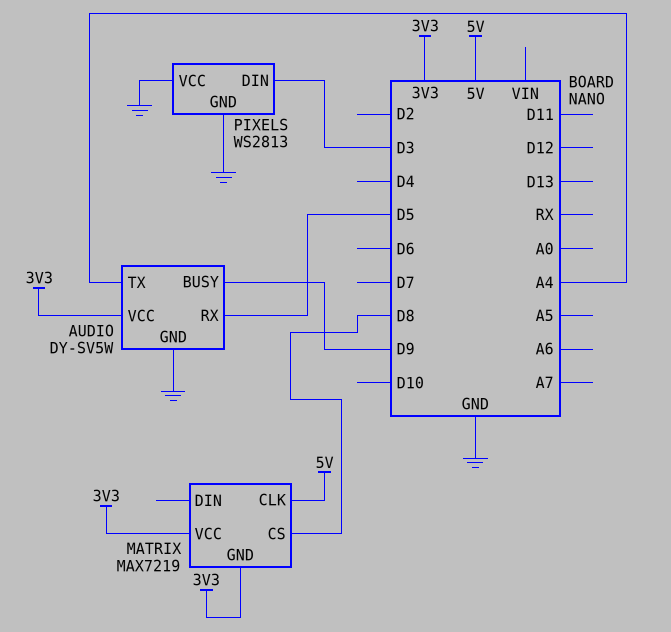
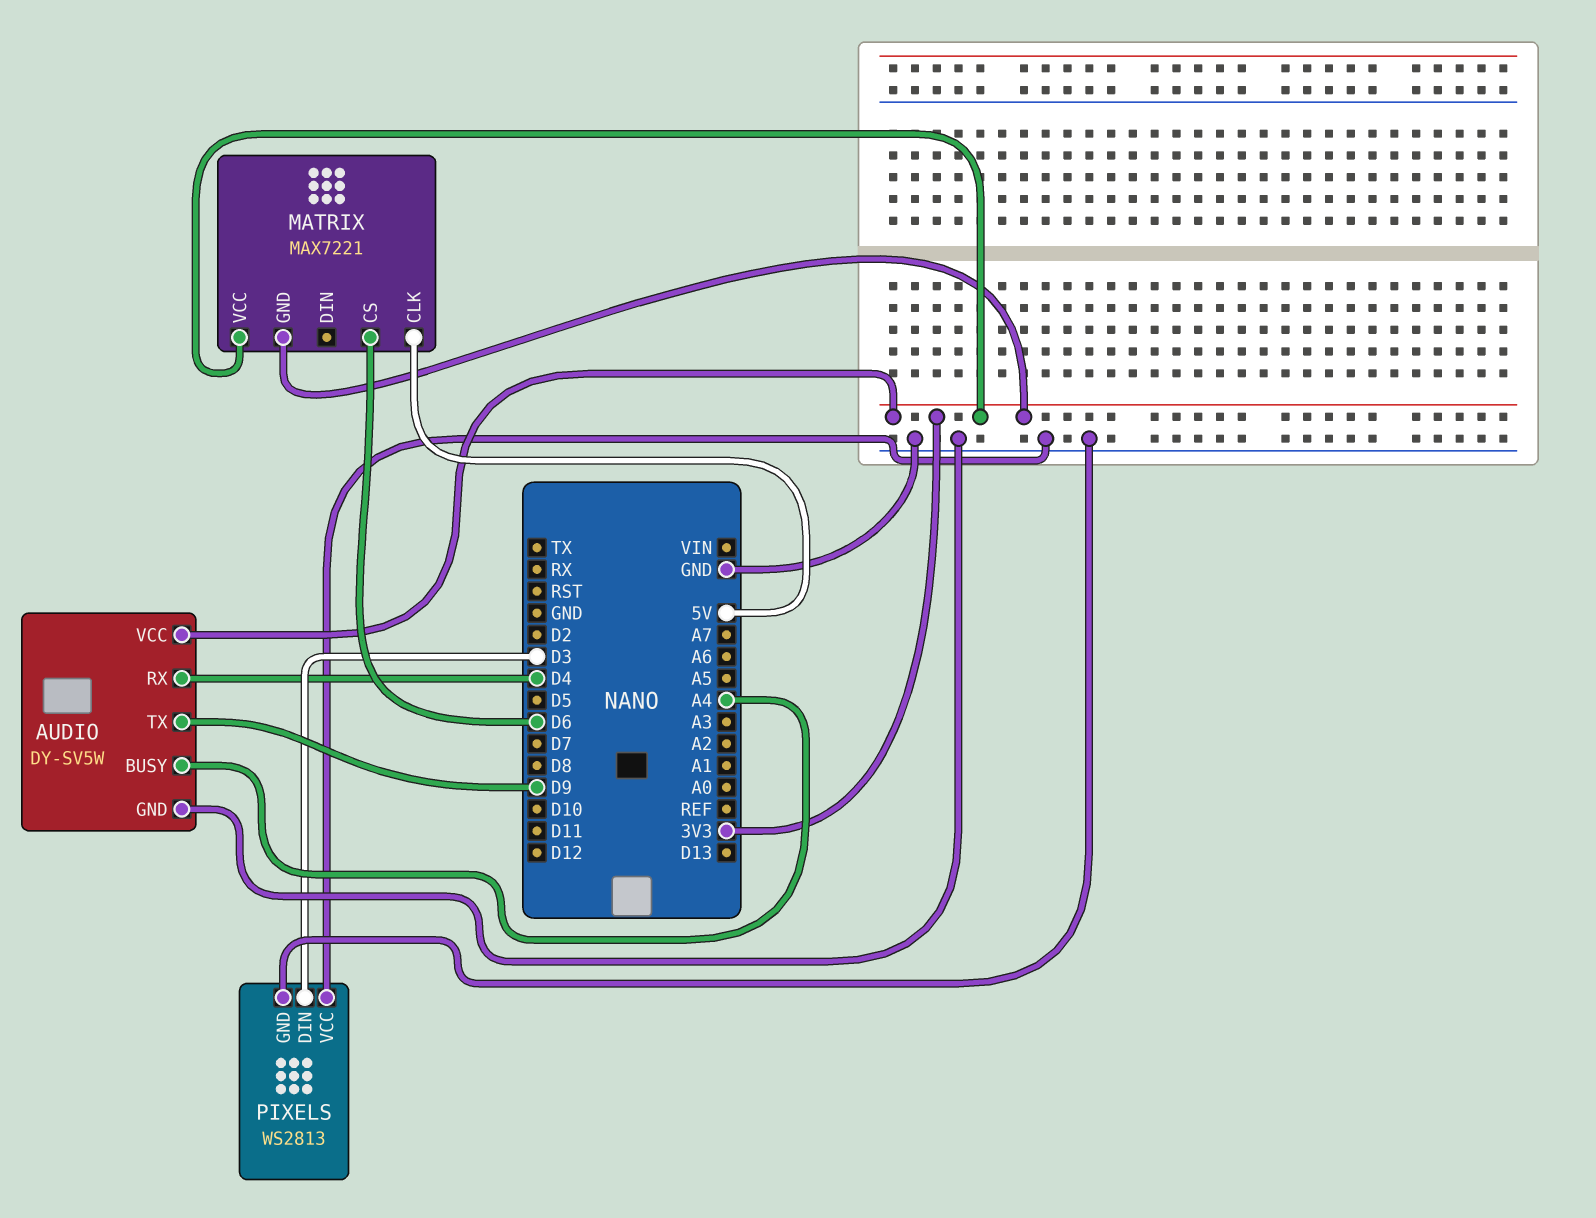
AUDIO pin BUSY: D9 -> A4
AUDIO pin RX: D5 -> D4
AUDIO pin TX: A4 -> D9
MATRIX: MAX7219 -> MAX7221
MATRIX pin CS: D8 -> D6

